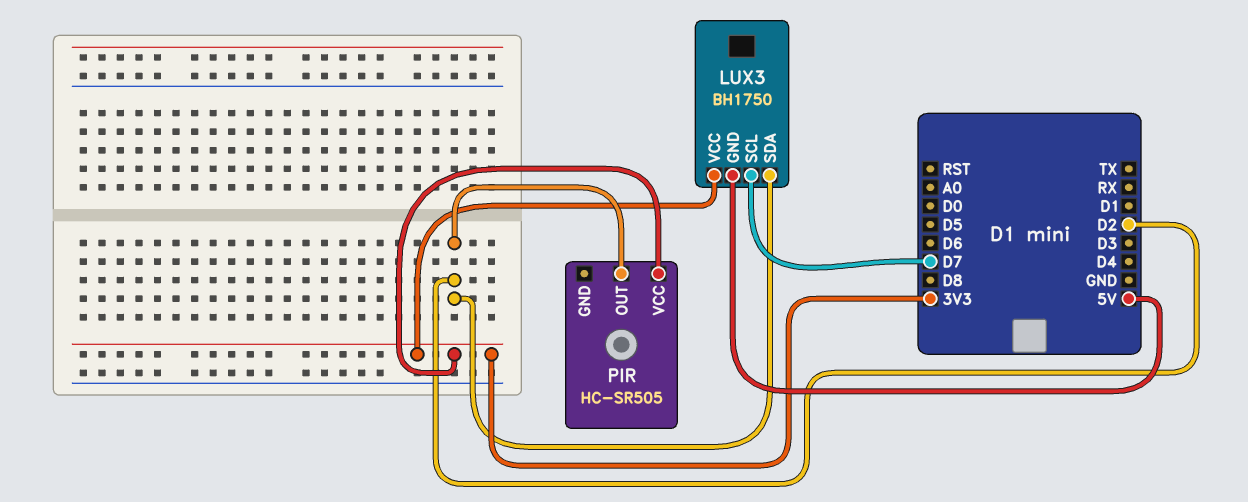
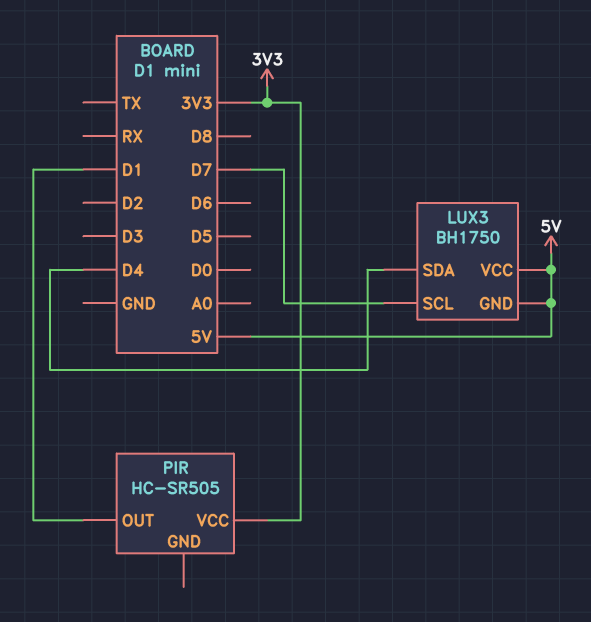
LUX3 pin SDA: D2 -> D4
LUX3 pin VCC: 3V3 -> 5V
PIR pin OUT: D2 -> D1

